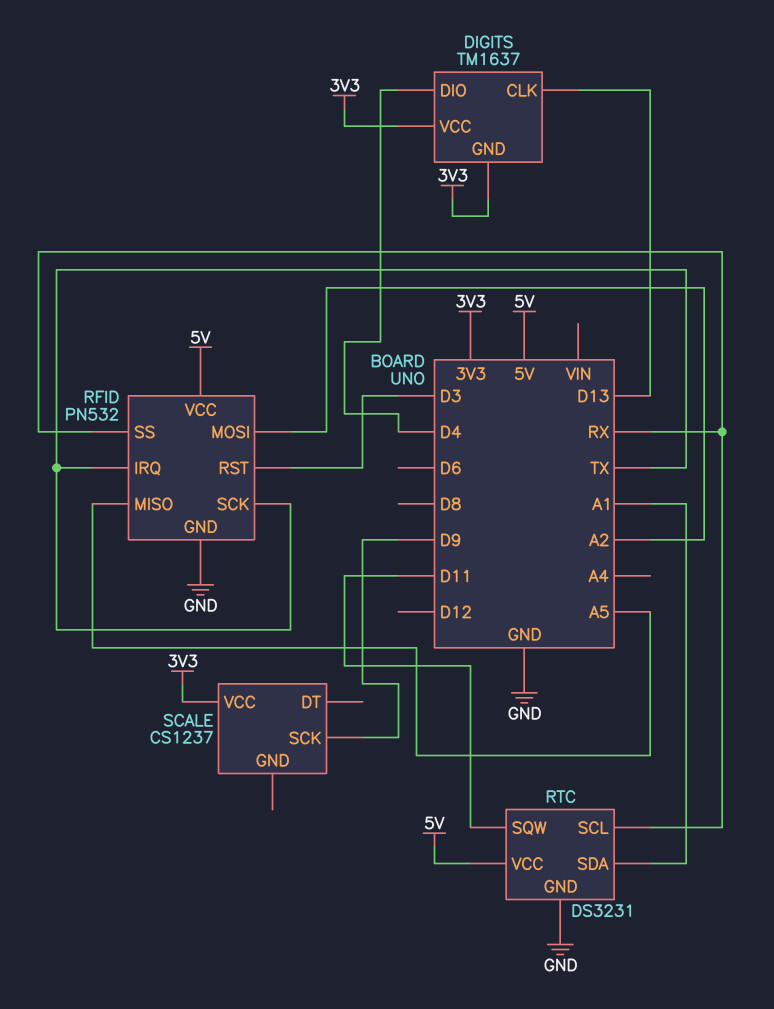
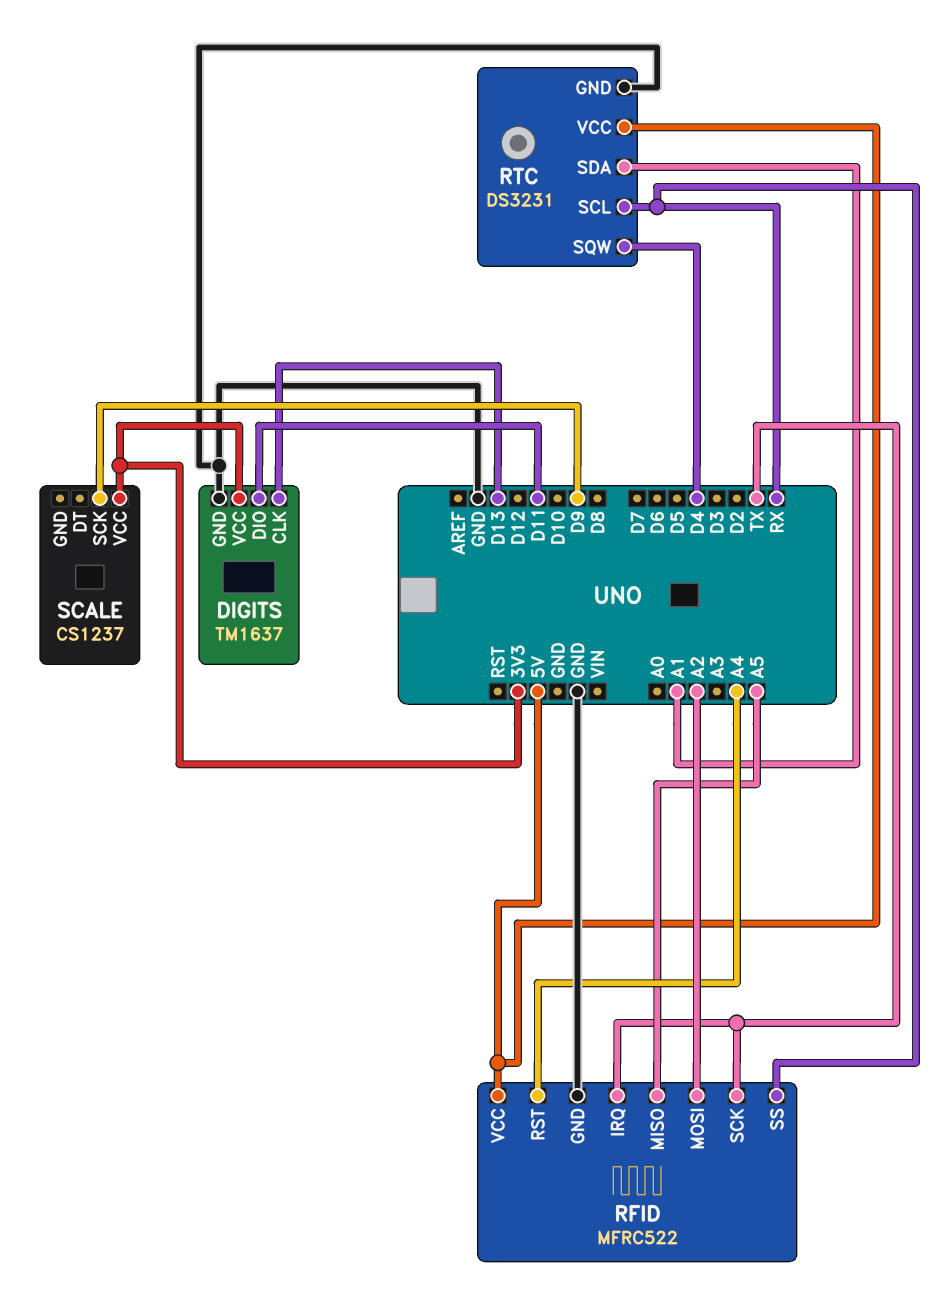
DIGITS pin DIO: D4 -> D11
DIGITS pin GND: 3V3 -> GND
RFID: PN532 -> MFRC522
RFID pin RST: D3 -> A4
RTC pin SQW: D11 -> D4

